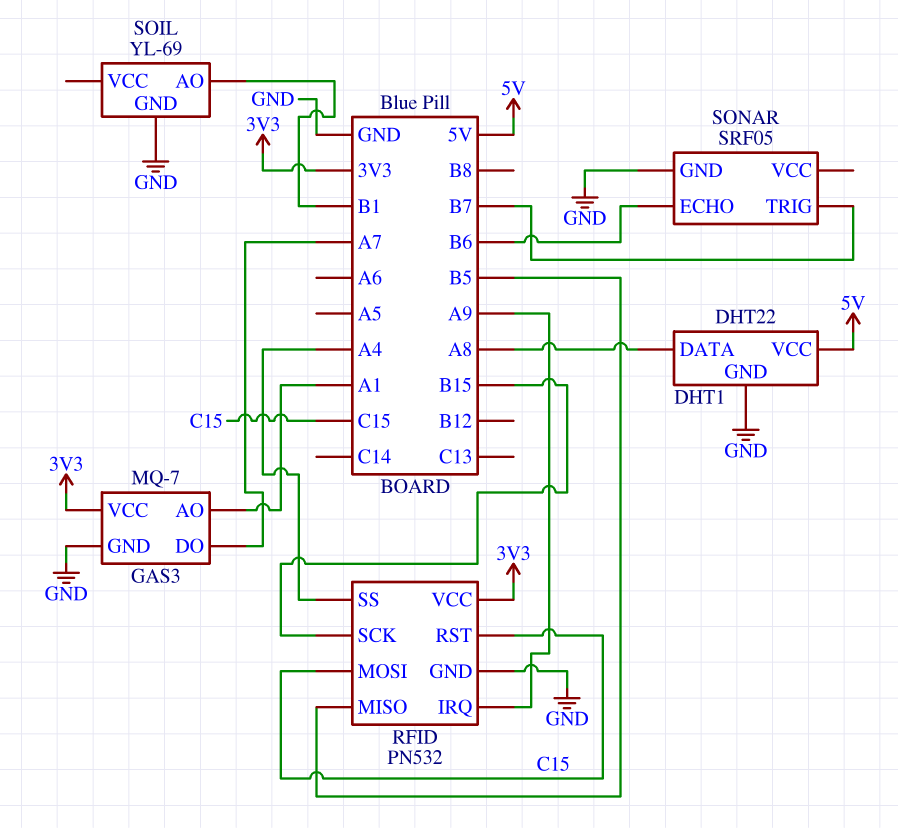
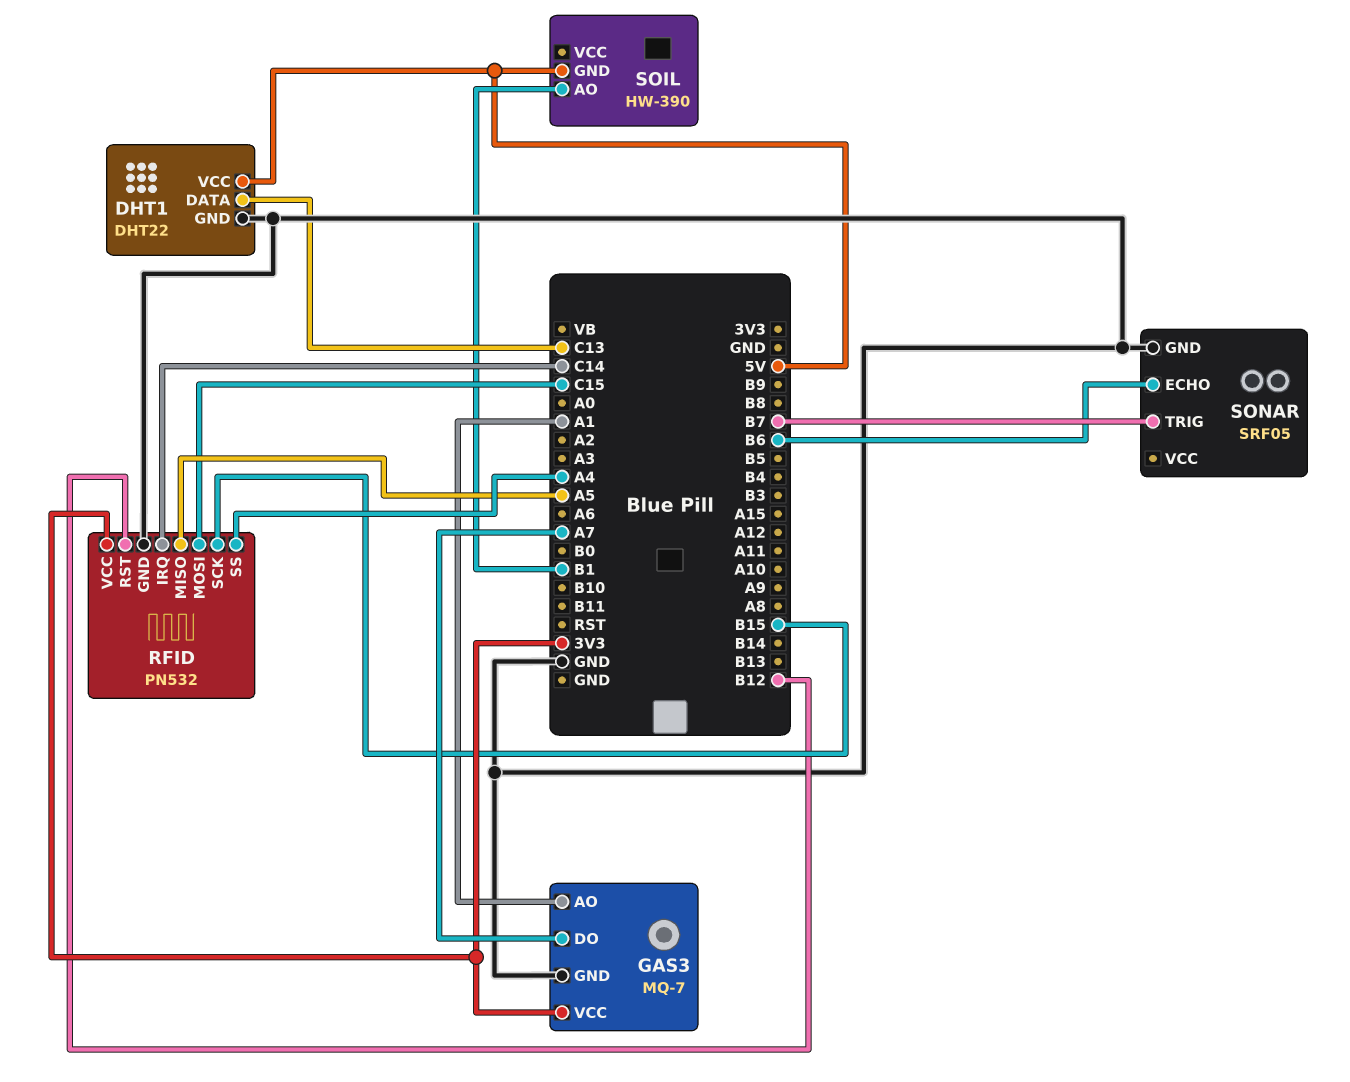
DHT1 pin DATA: A8 -> C13
RFID pin IRQ: A9 -> C14
RFID pin MISO: B5 -> A5
RFID pin RST: C15 -> B12
SOIL: YL-69 -> HW-390
SOIL pin GND: GND -> 5V

